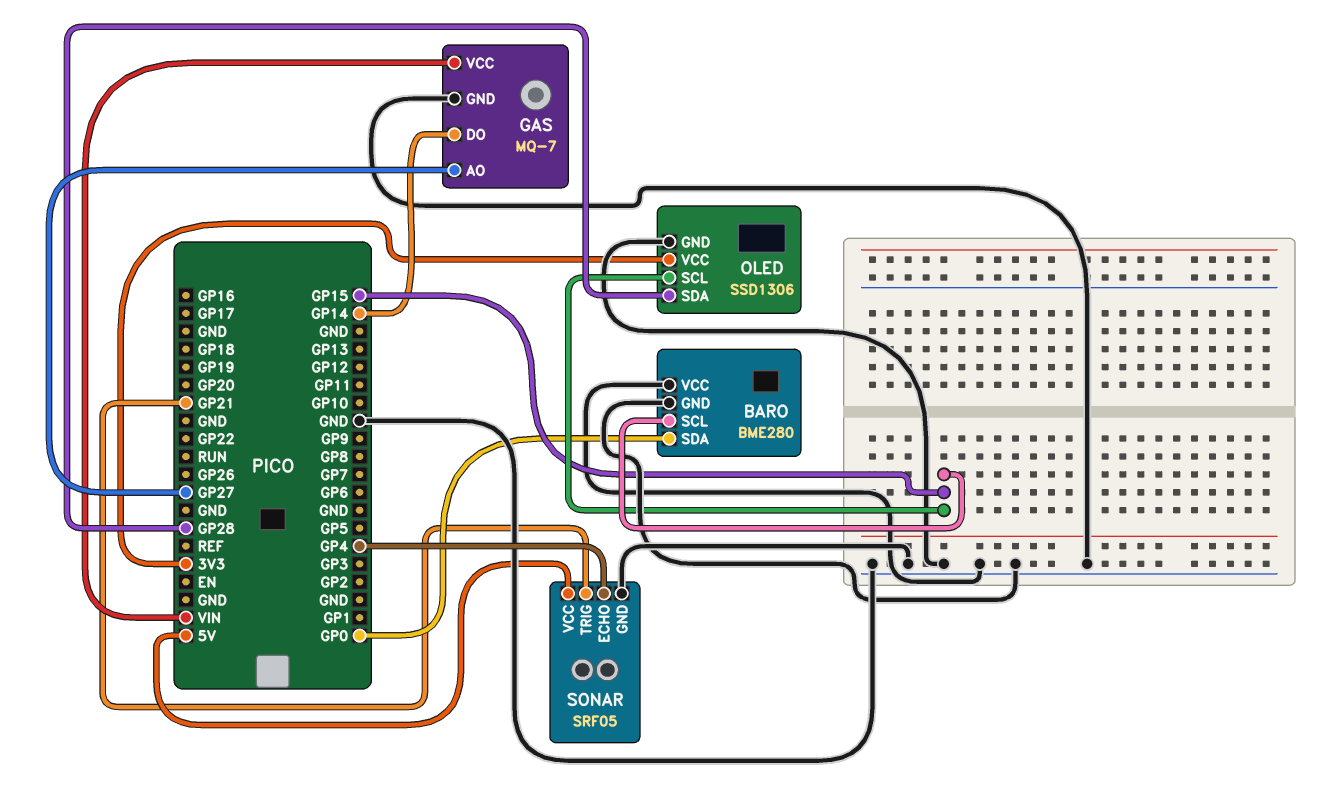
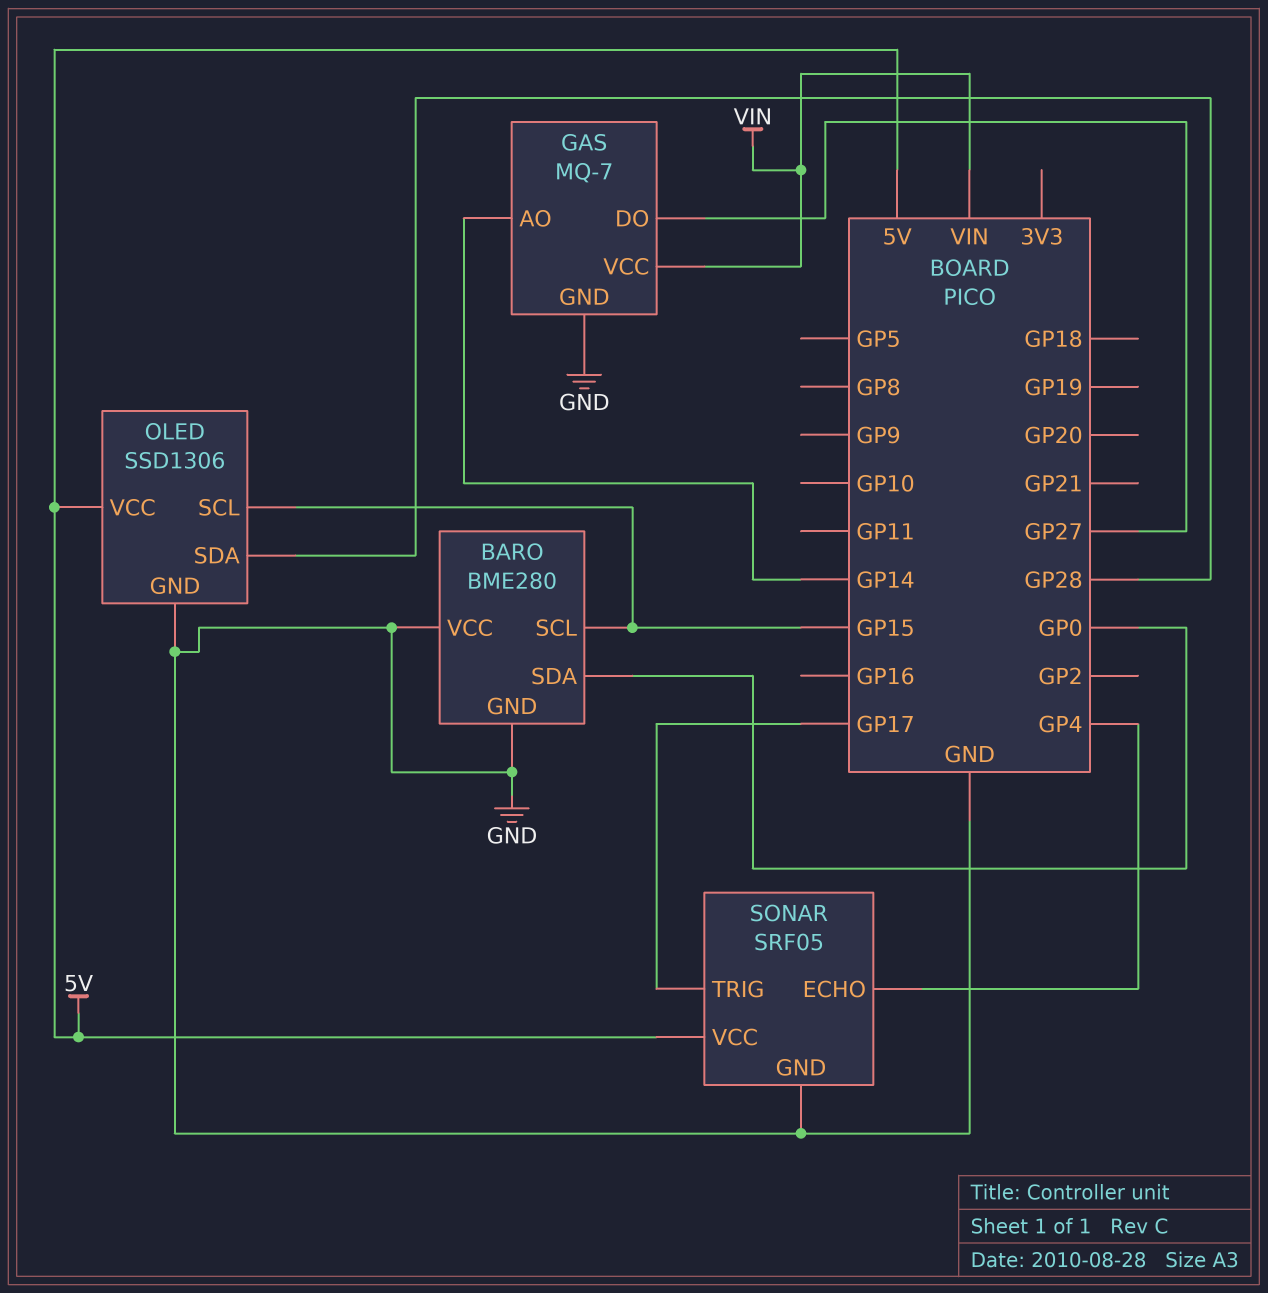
GAS pin AO: GP27 -> GP14
GAS pin DO: GP14 -> GP27
OLED pin VCC: 3V3 -> 5V
SONAR pin TRIG: GP21 -> GP17

